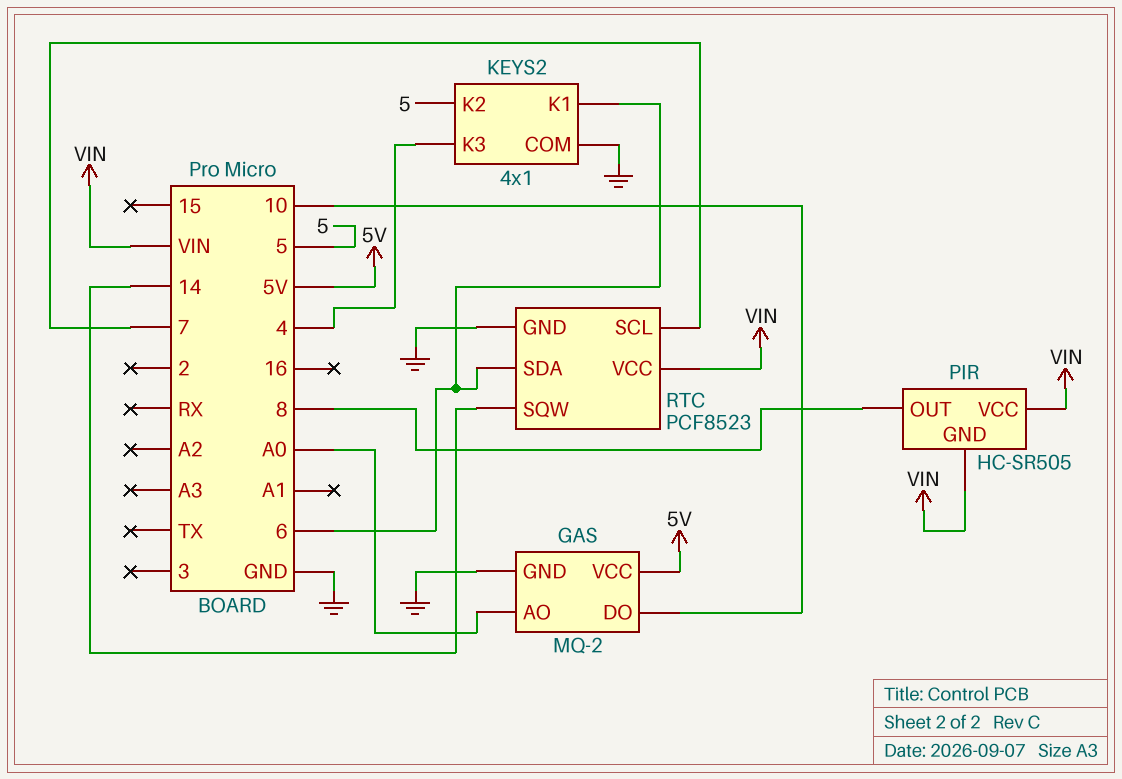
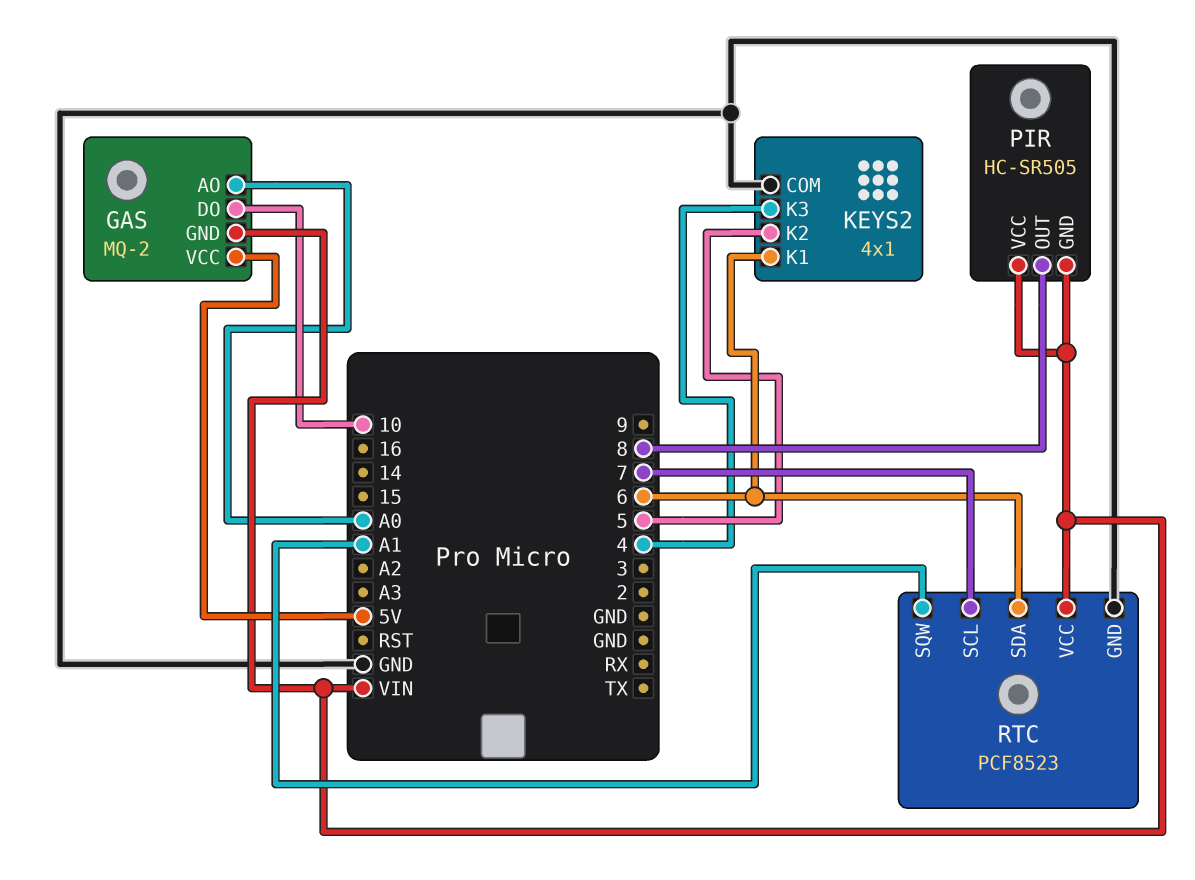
GAS pin GND: GND -> VIN
RTC pin SQW: 14 -> A1

